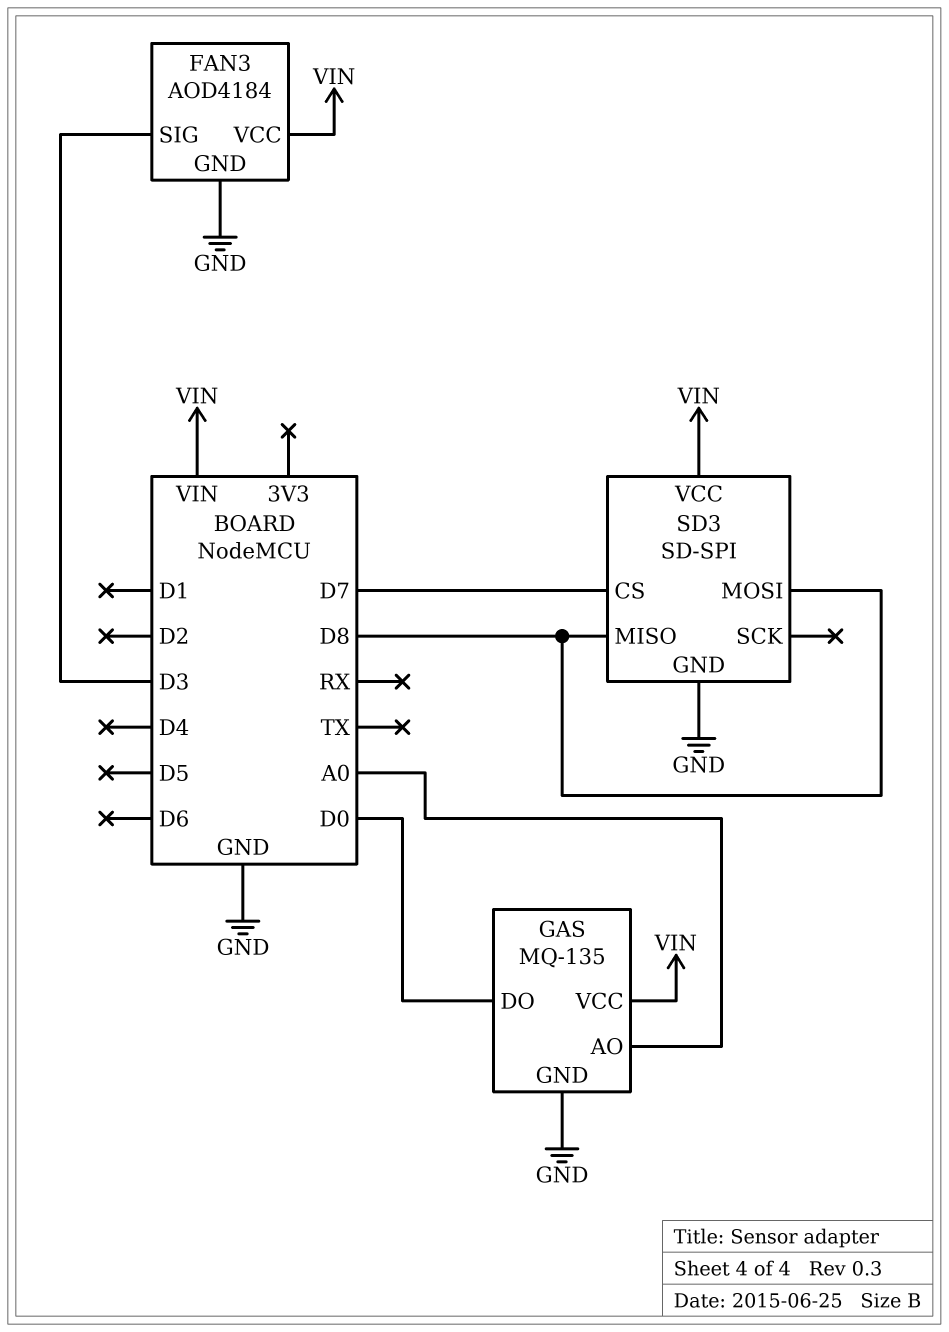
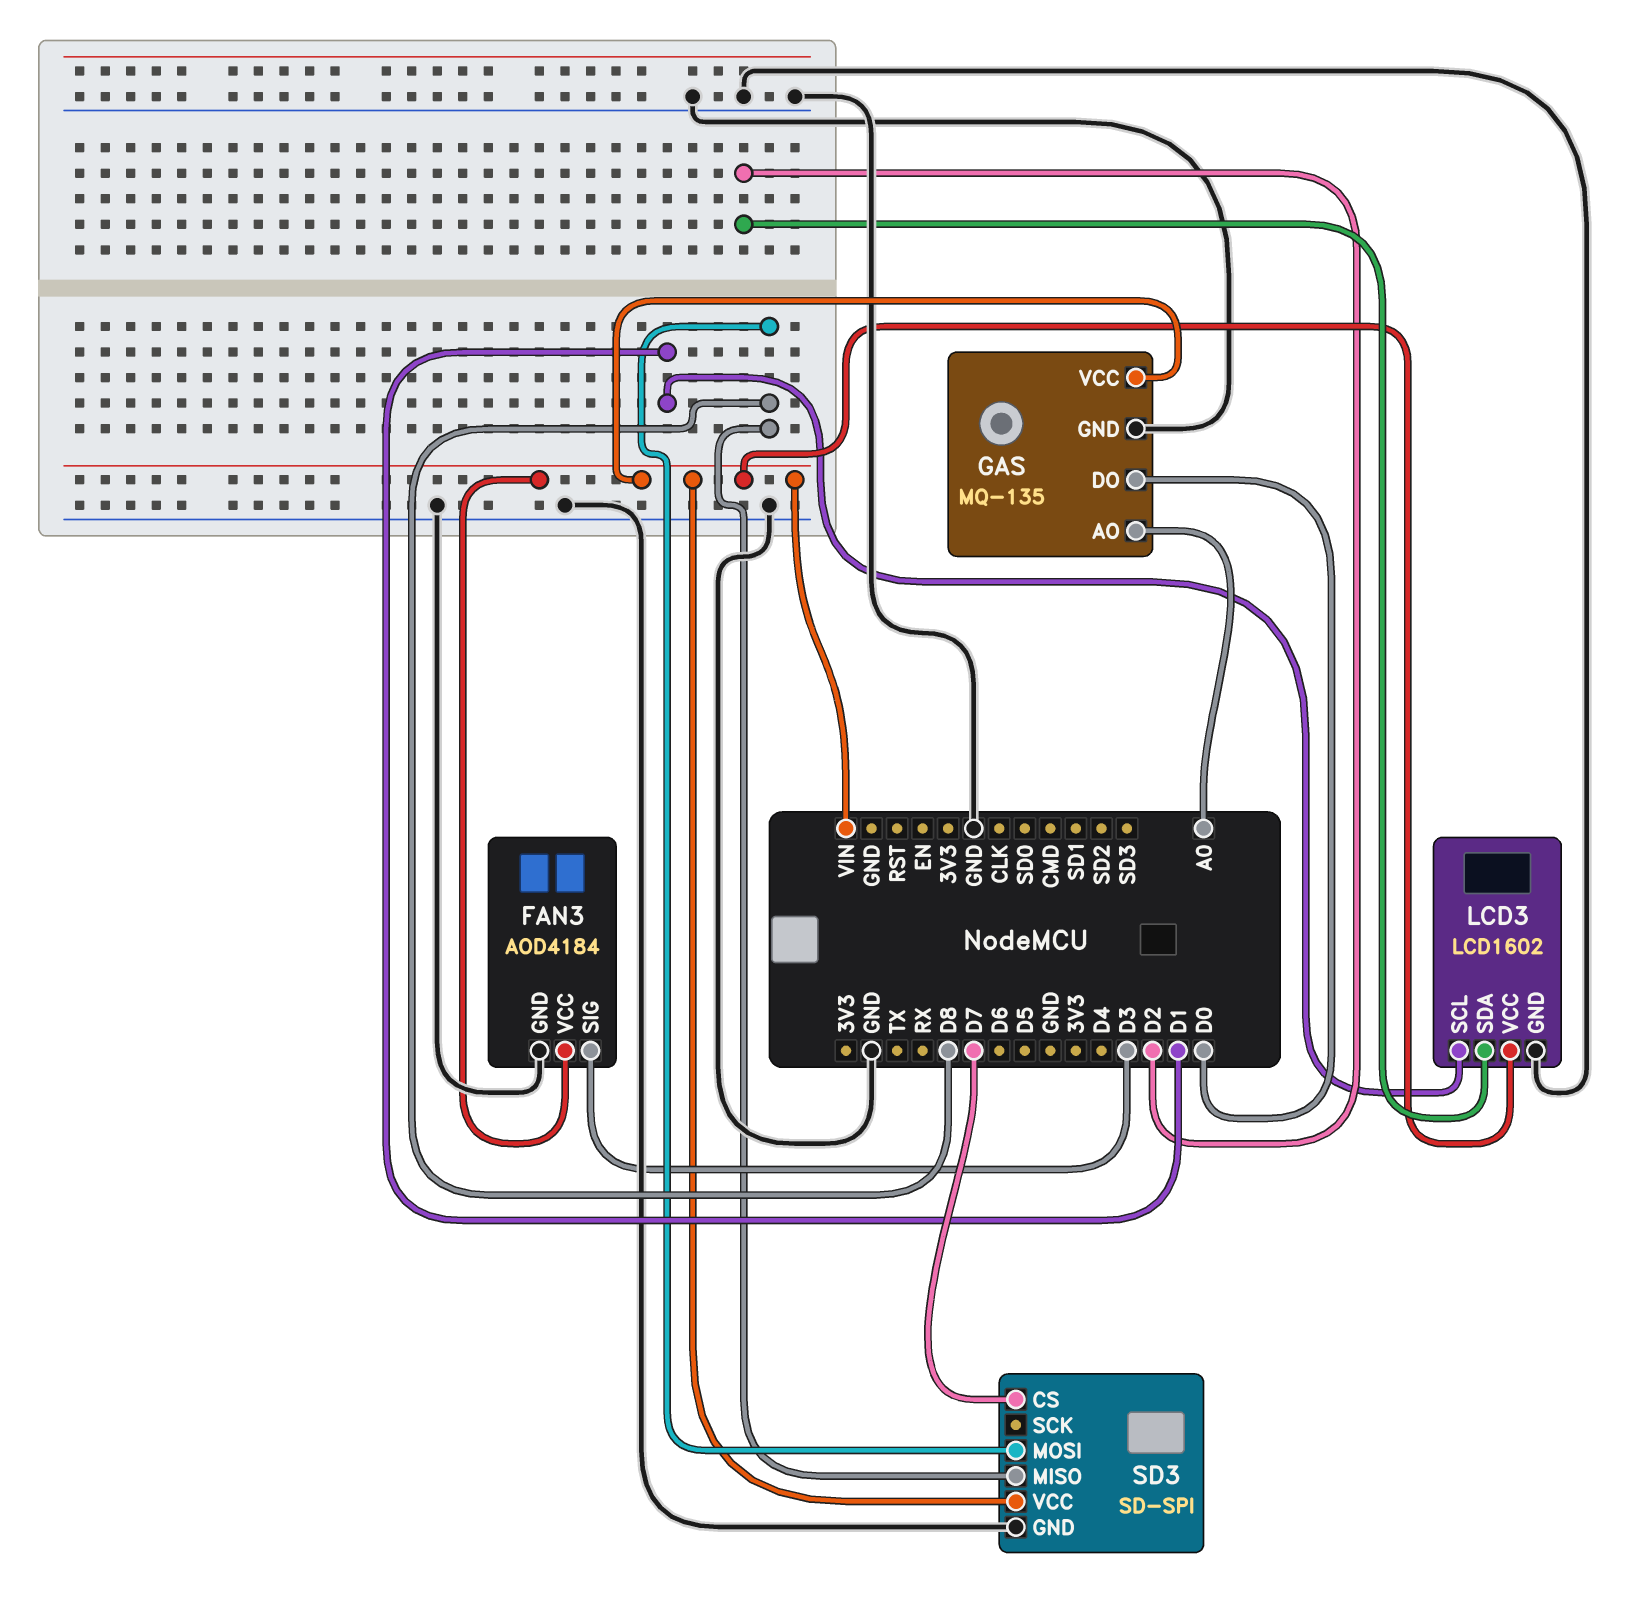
LCD3: none -> LCD1602
LCD3 pin GND: none -> GND
LCD3 pin SCL: none -> D1
LCD3 pin SDA: none -> D2
LCD3 pin VCC: none -> VIN

